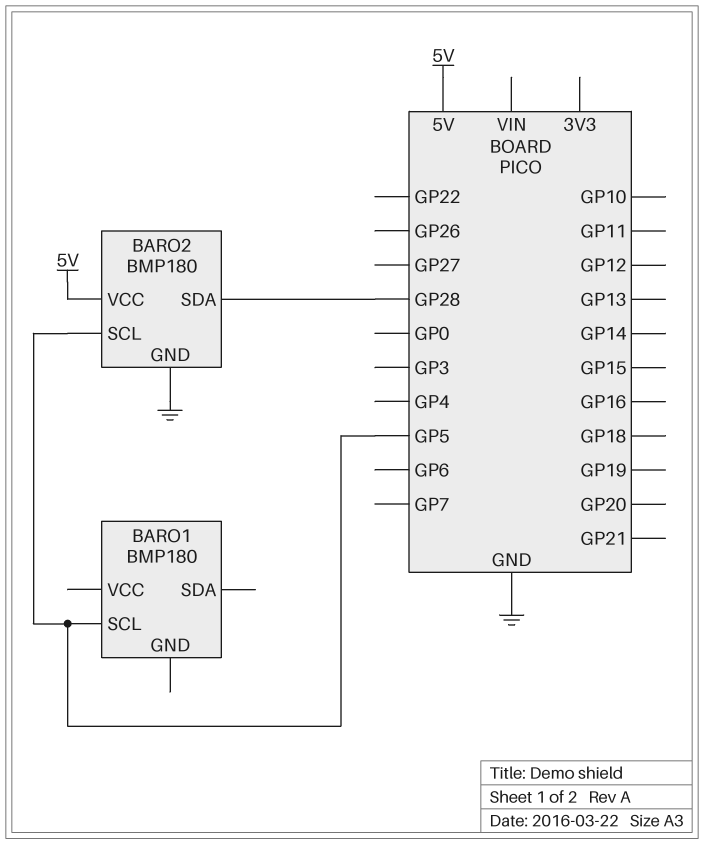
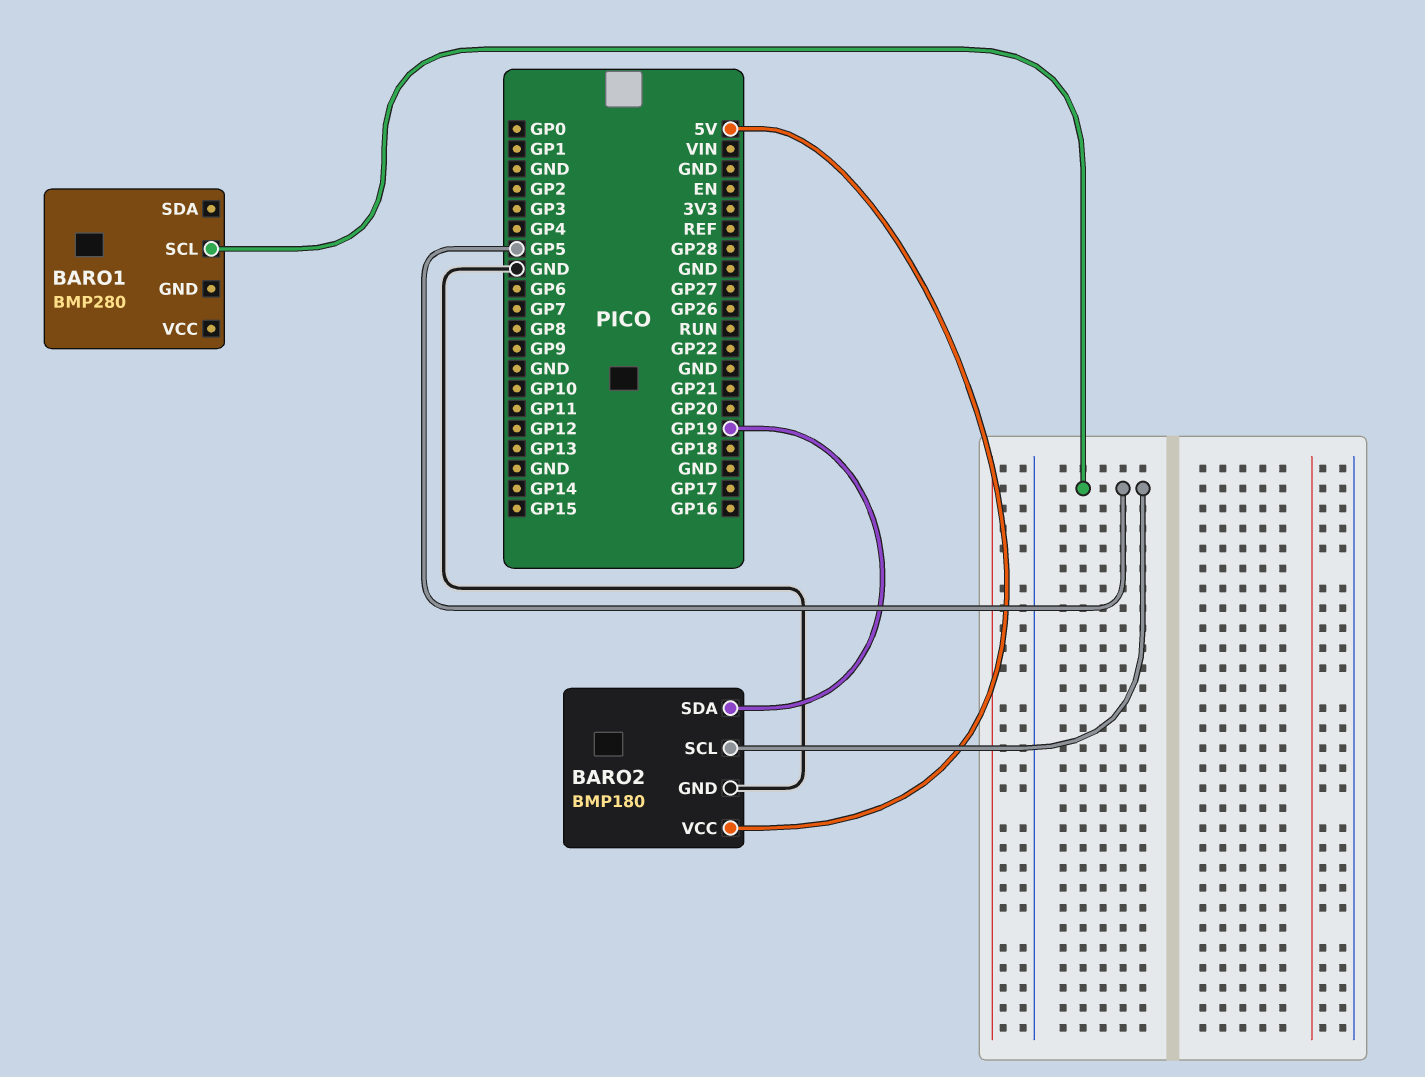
BARO1: BMP180 -> BMP280
BARO2 pin SDA: GP28 -> GP19

